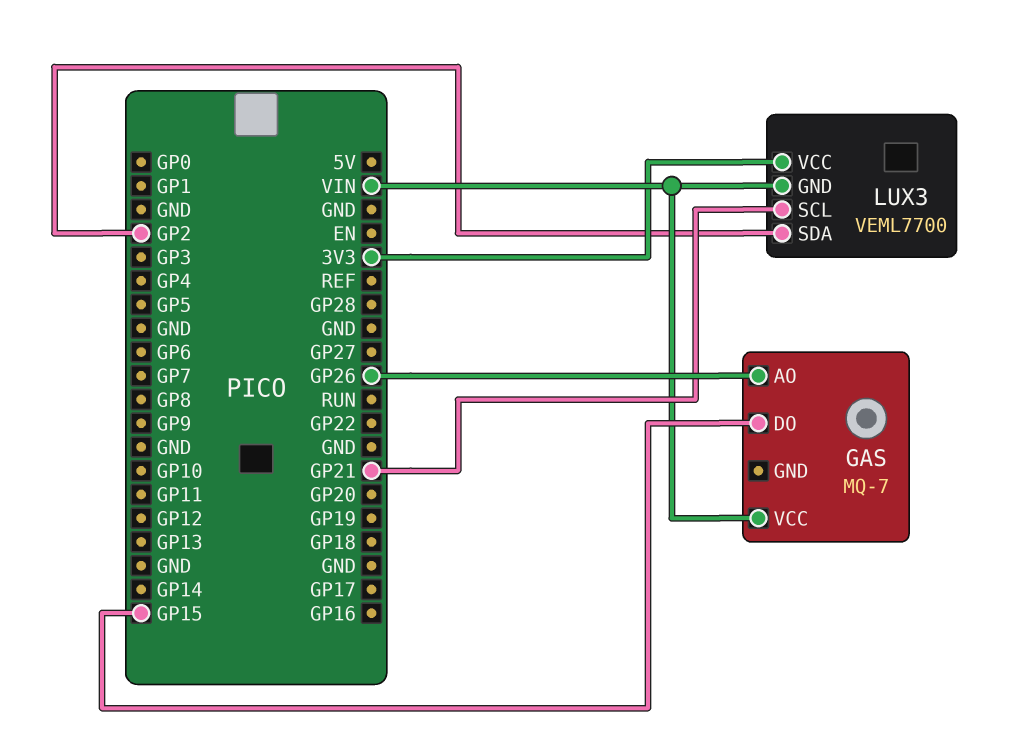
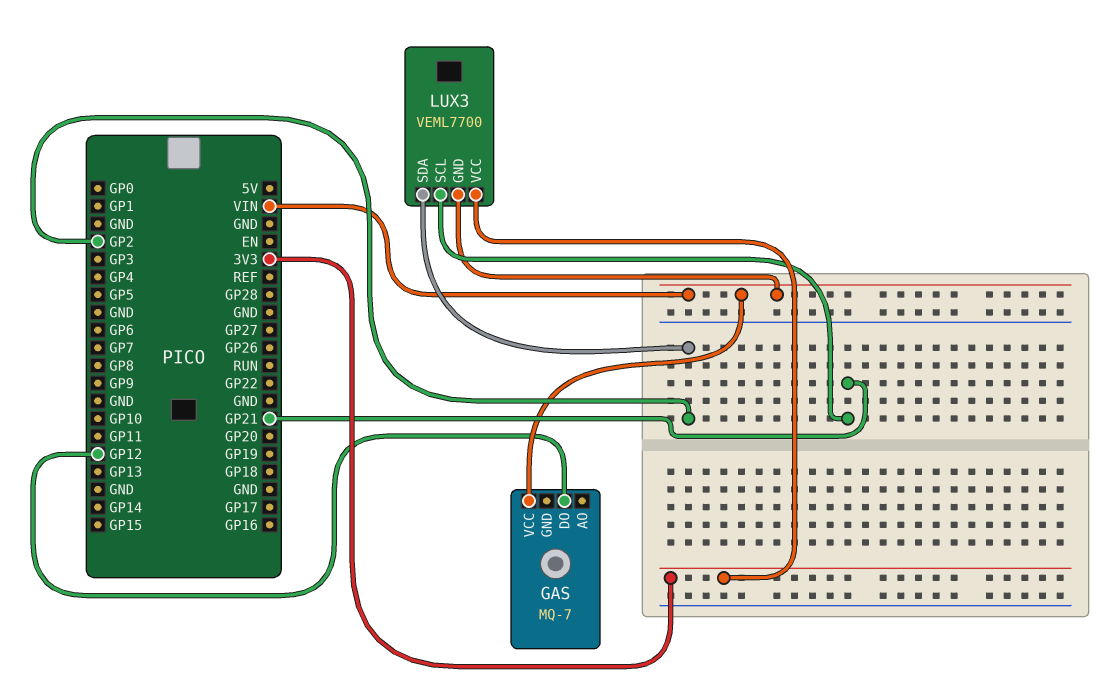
GAS pin AO: GP26 -> none
GAS pin DO: GP15 -> GP12

